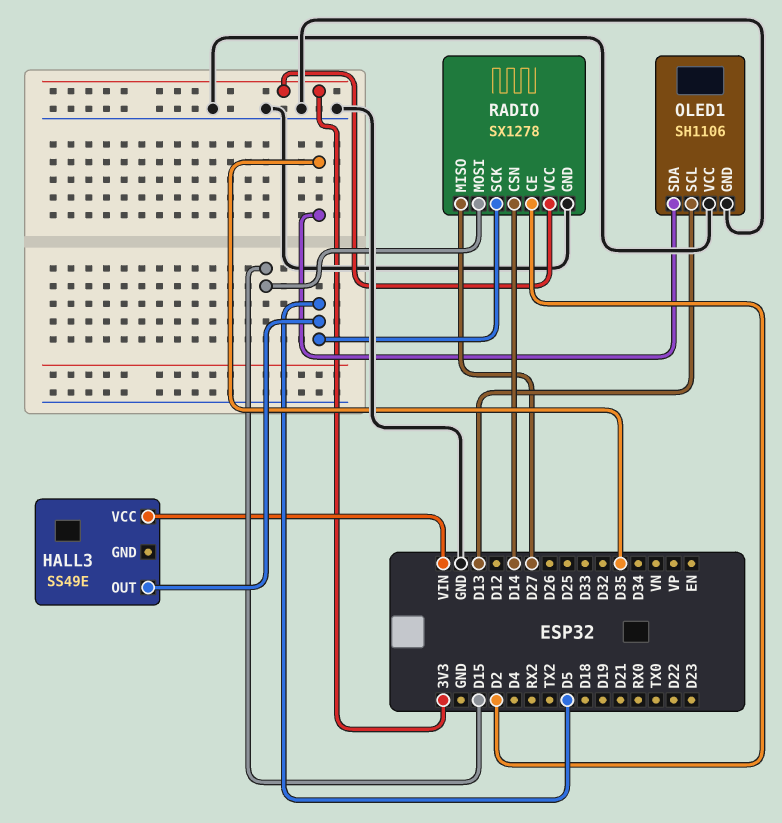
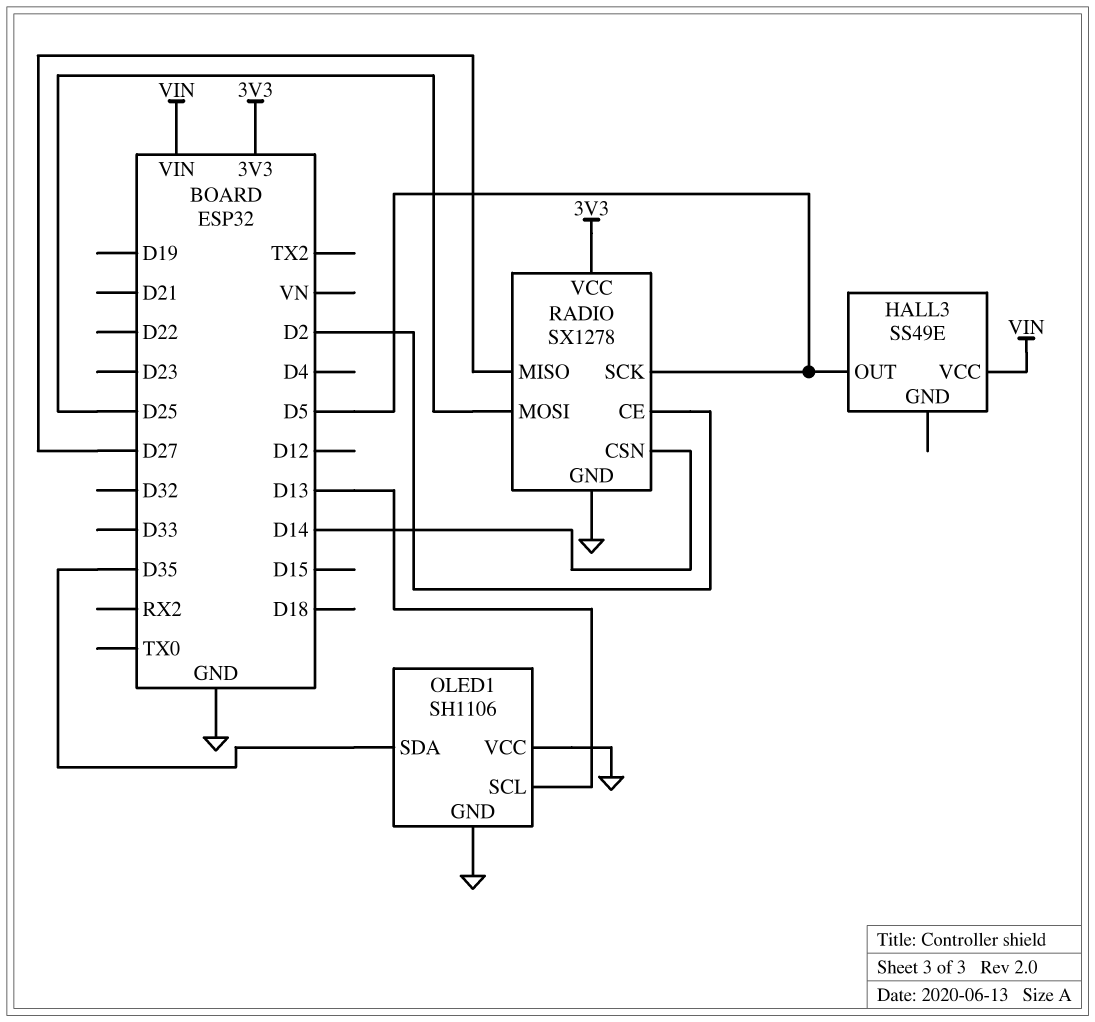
RADIO pin MOSI: D15 -> D25

